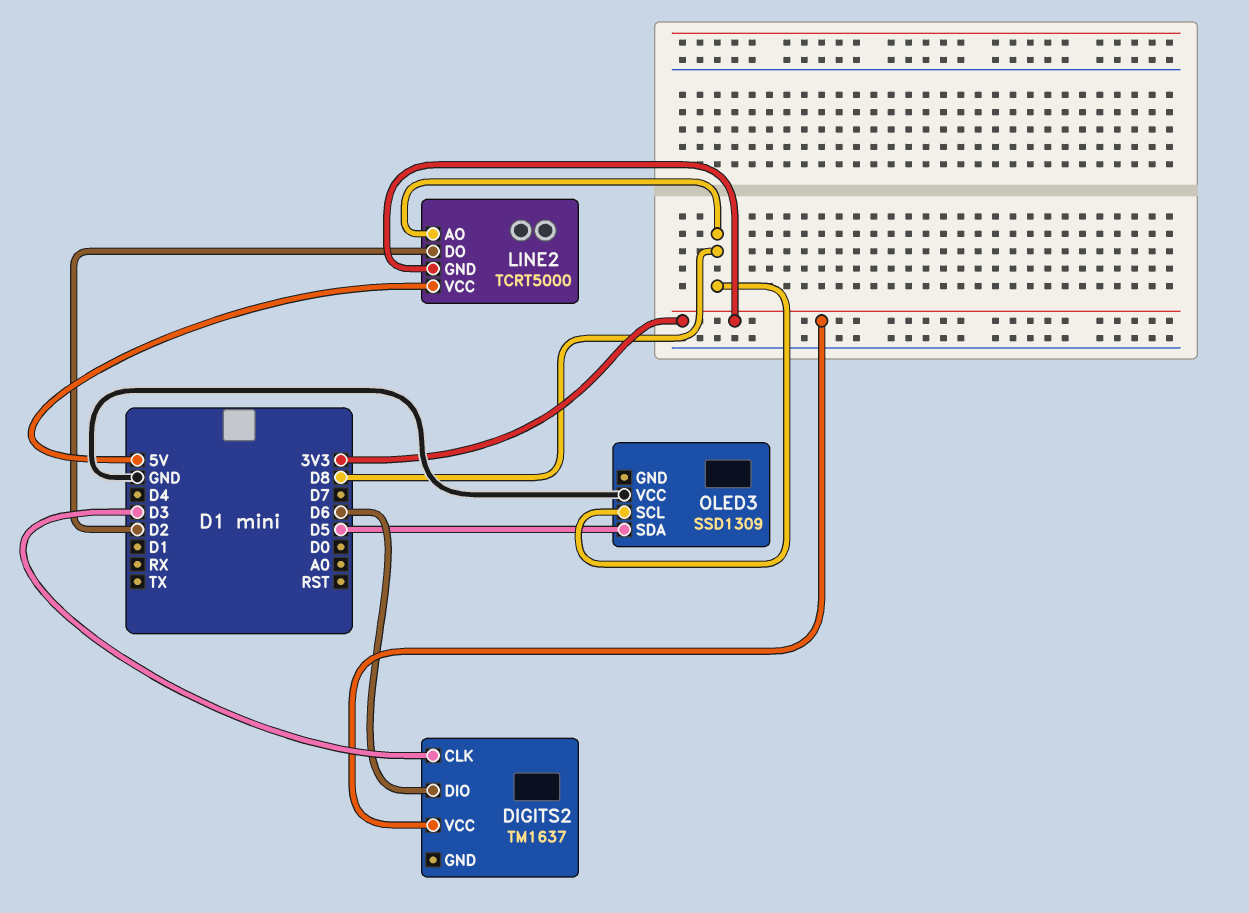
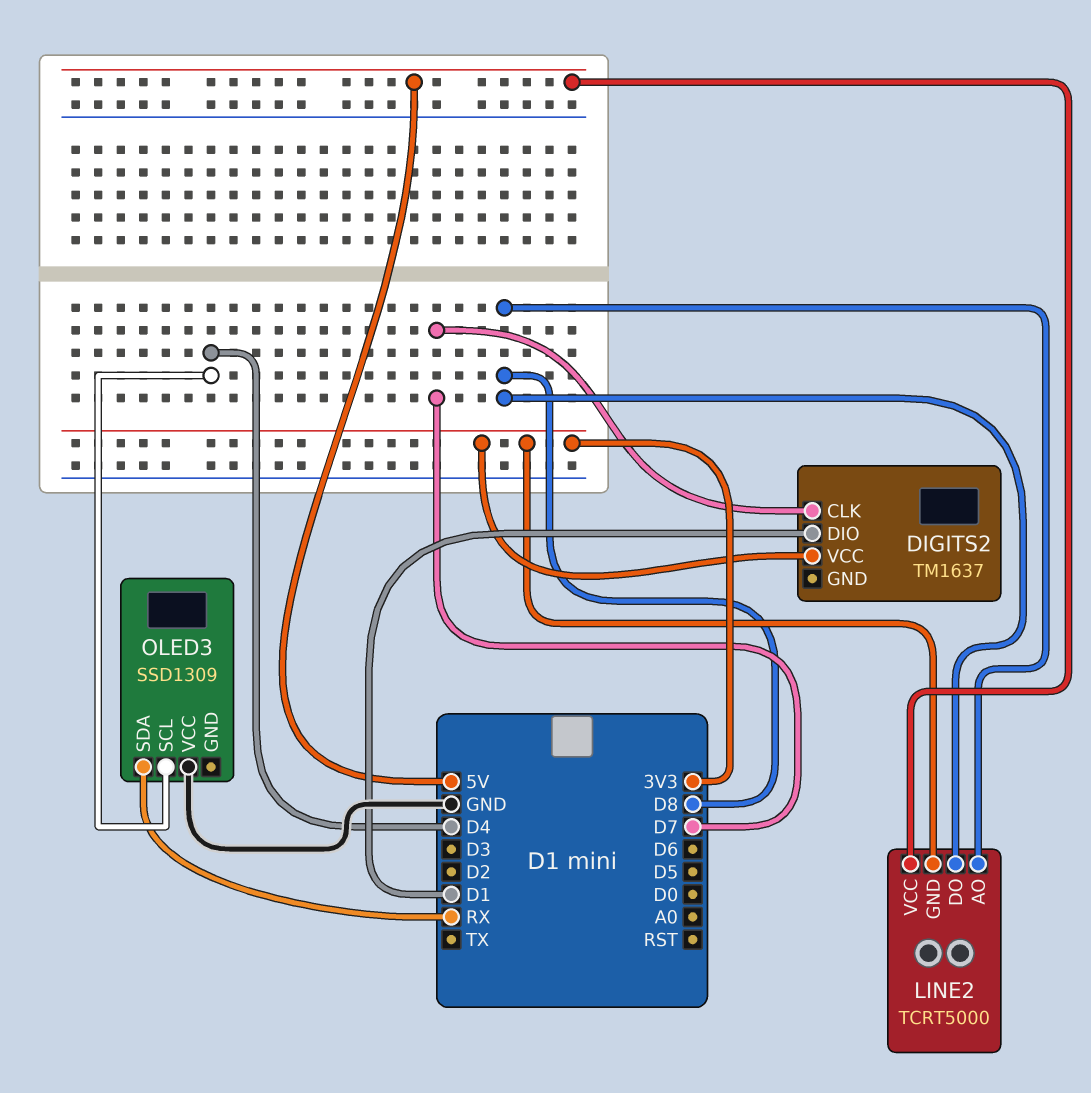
DIGITS2 pin CLK: D3 -> D7
DIGITS2 pin DIO: D6 -> D1
LINE2 pin DO: D2 -> D8
OLED3 pin SCL: D8 -> D4
OLED3 pin SDA: D5 -> RX

